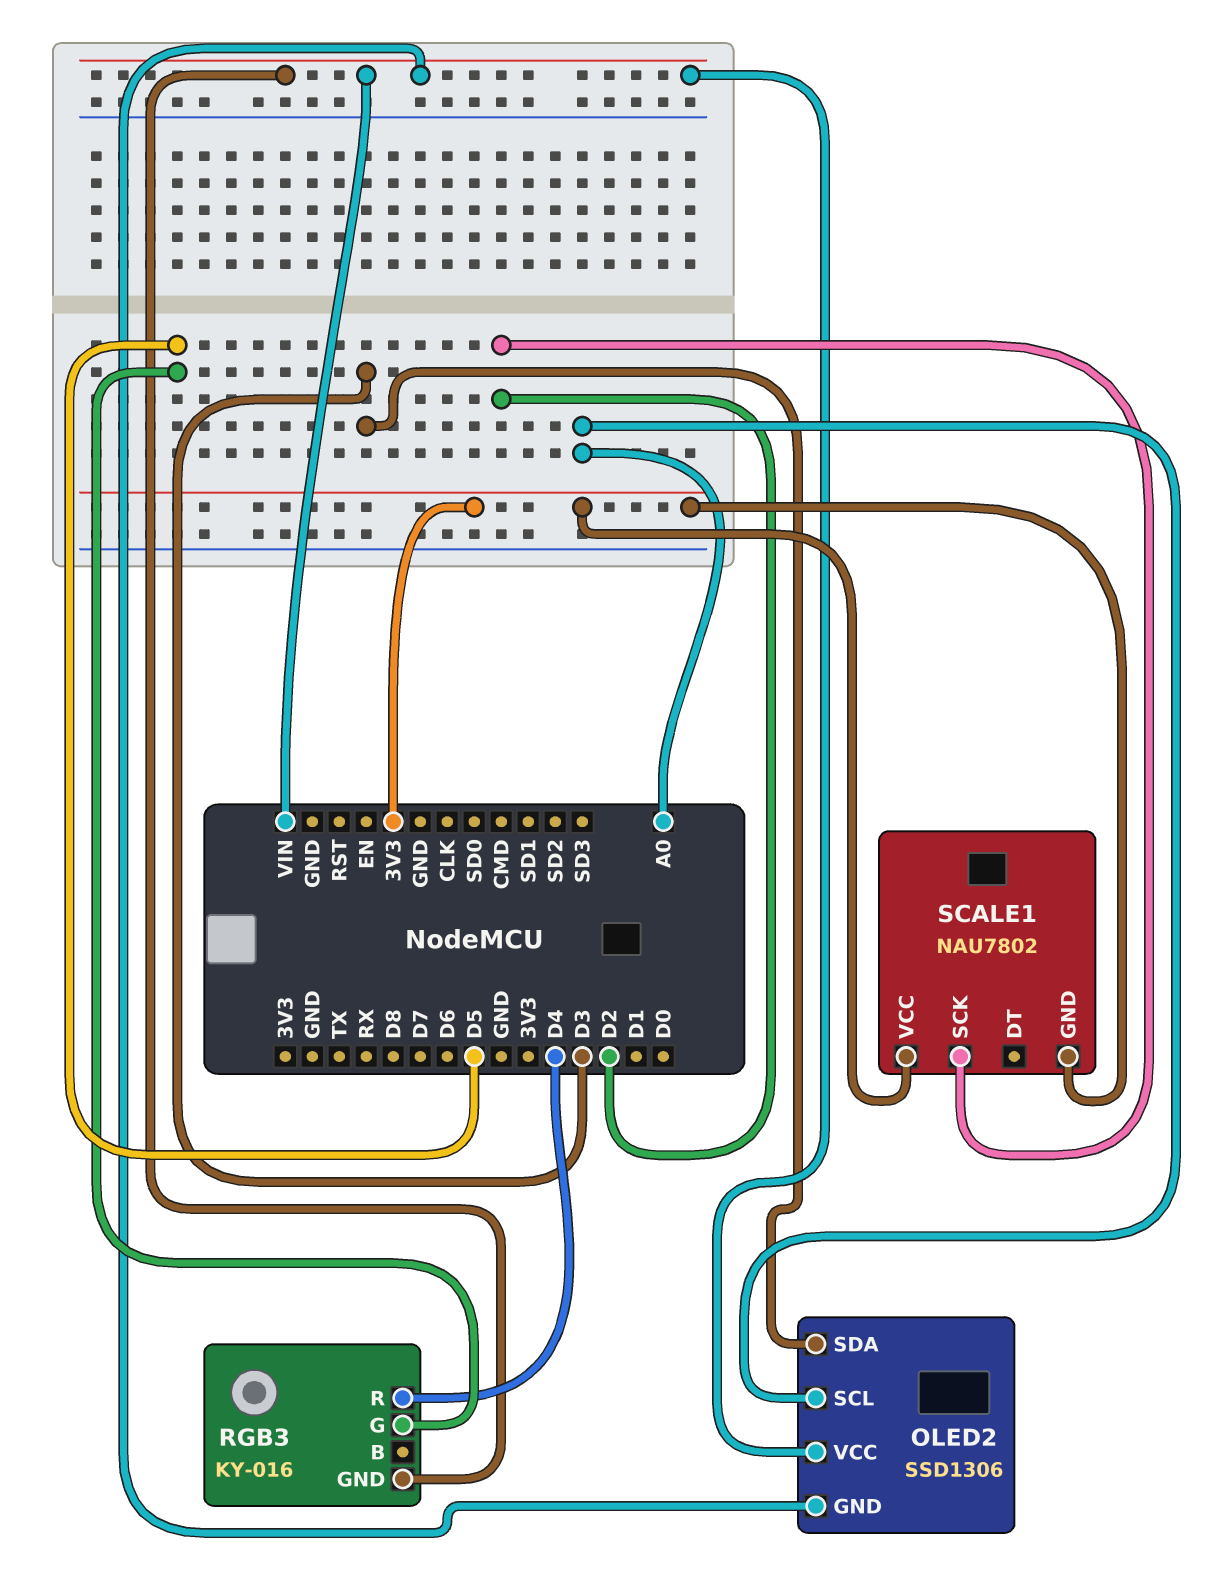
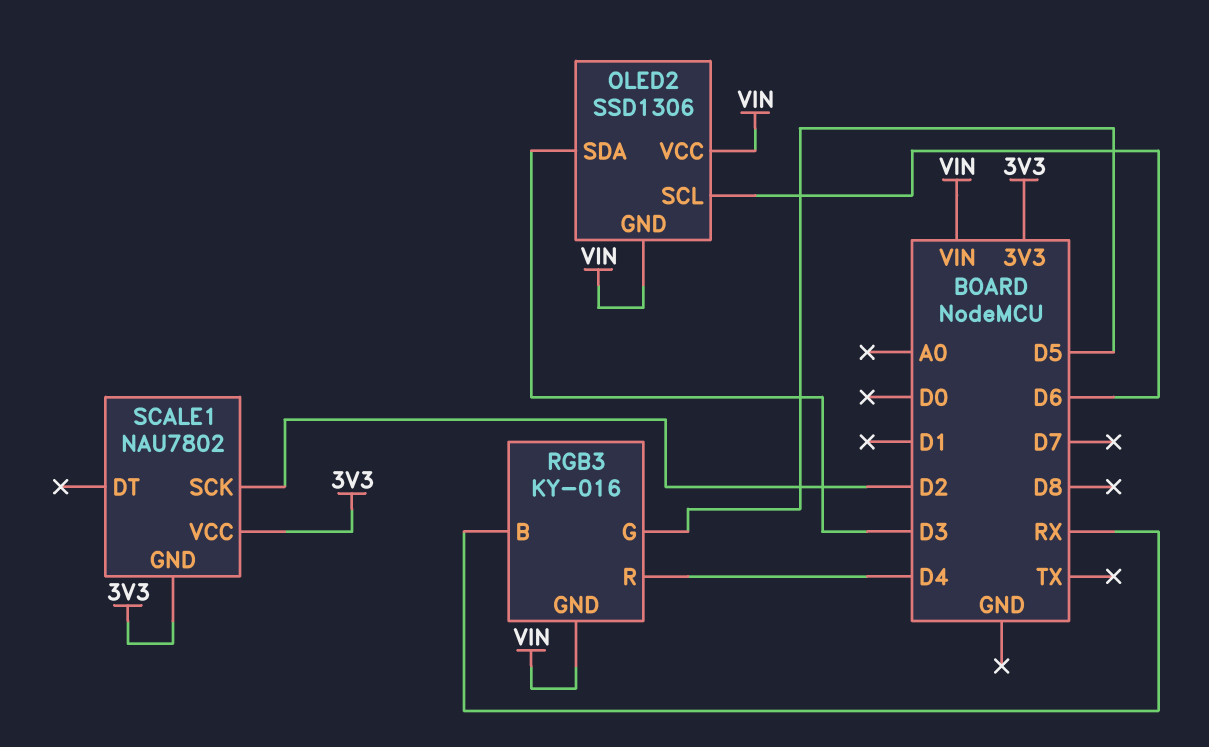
OLED2 pin SCL: A0 -> D6
RGB3 pin B: none -> RX

